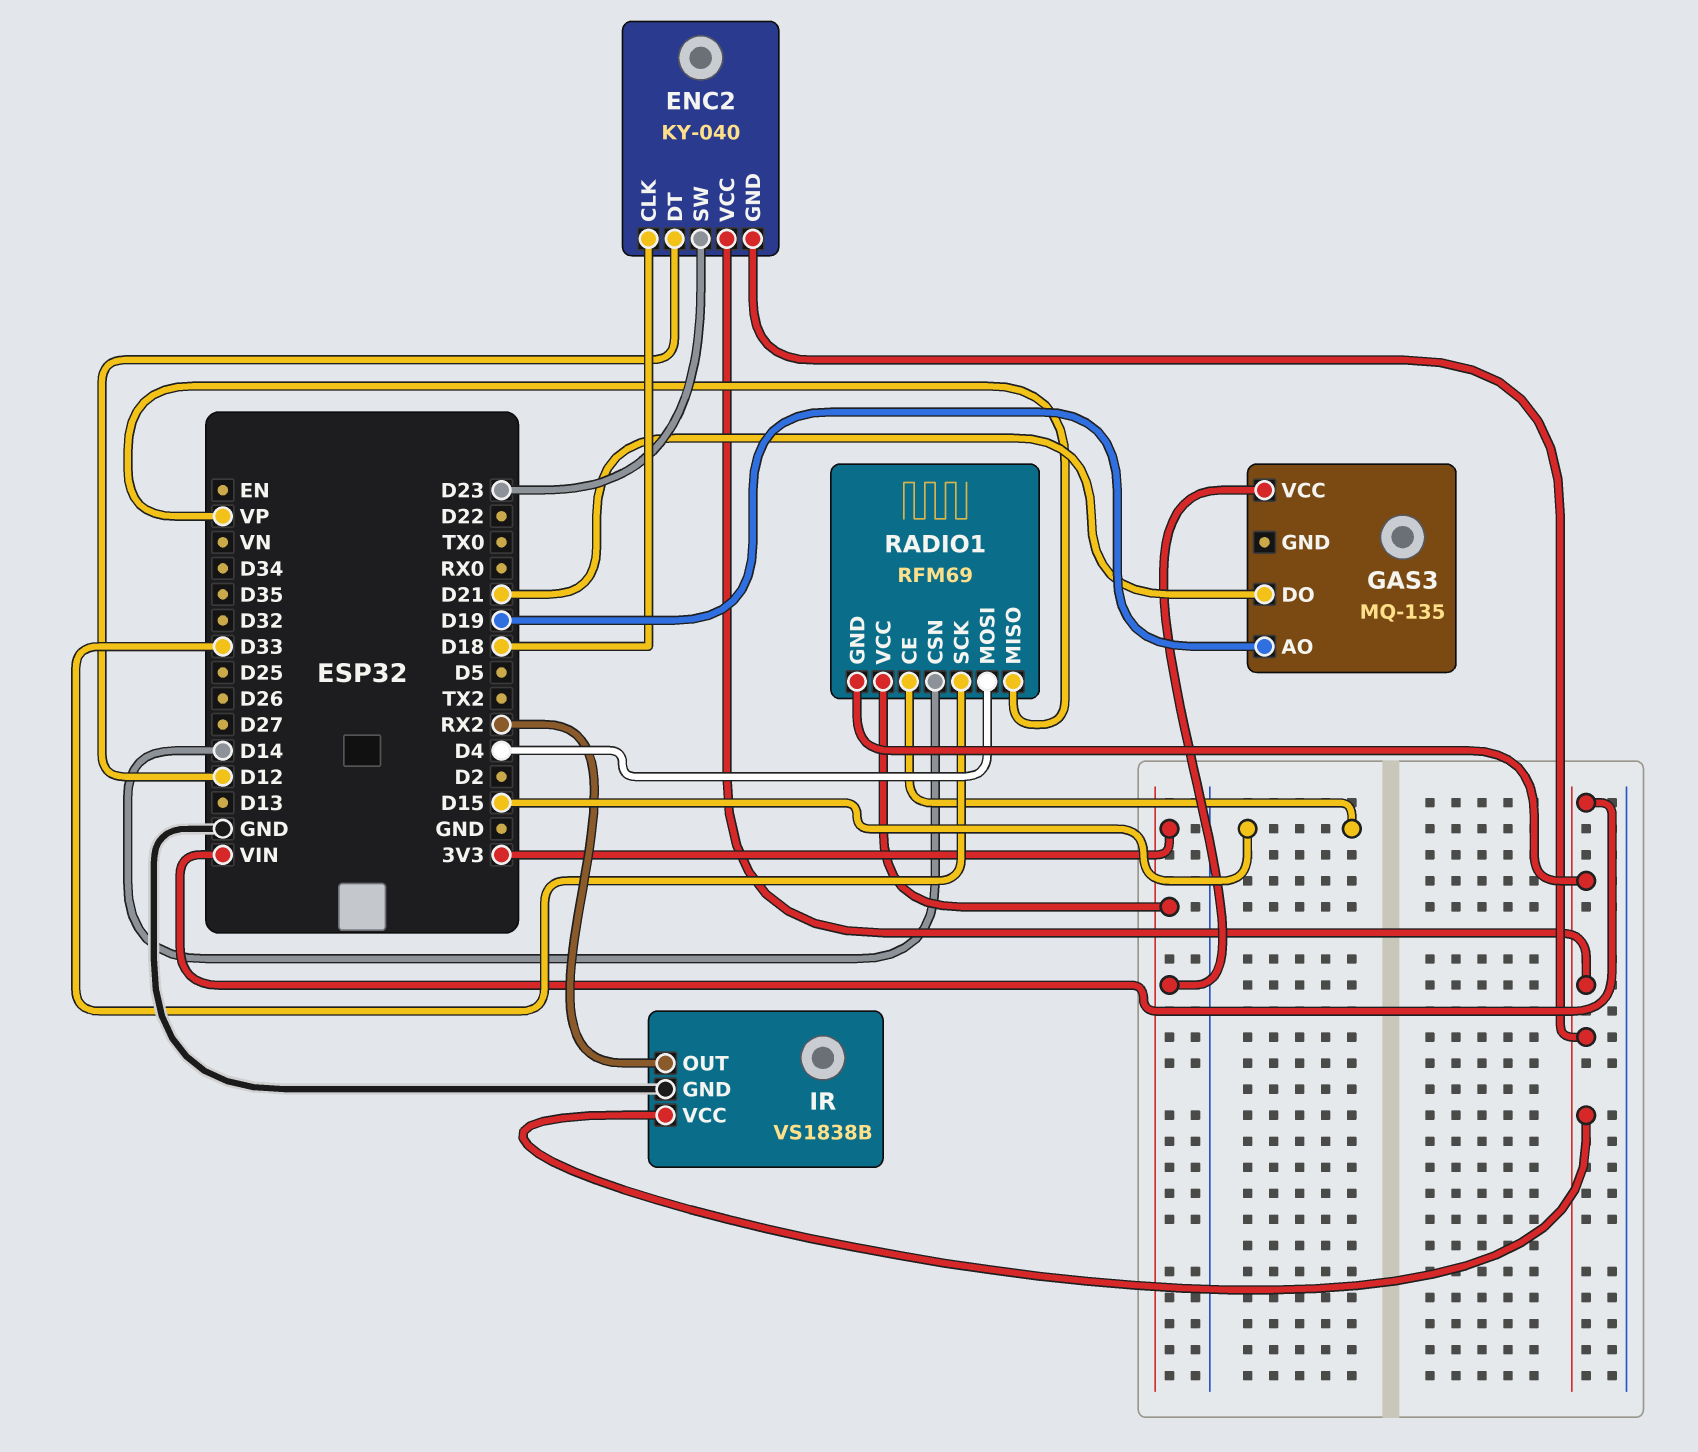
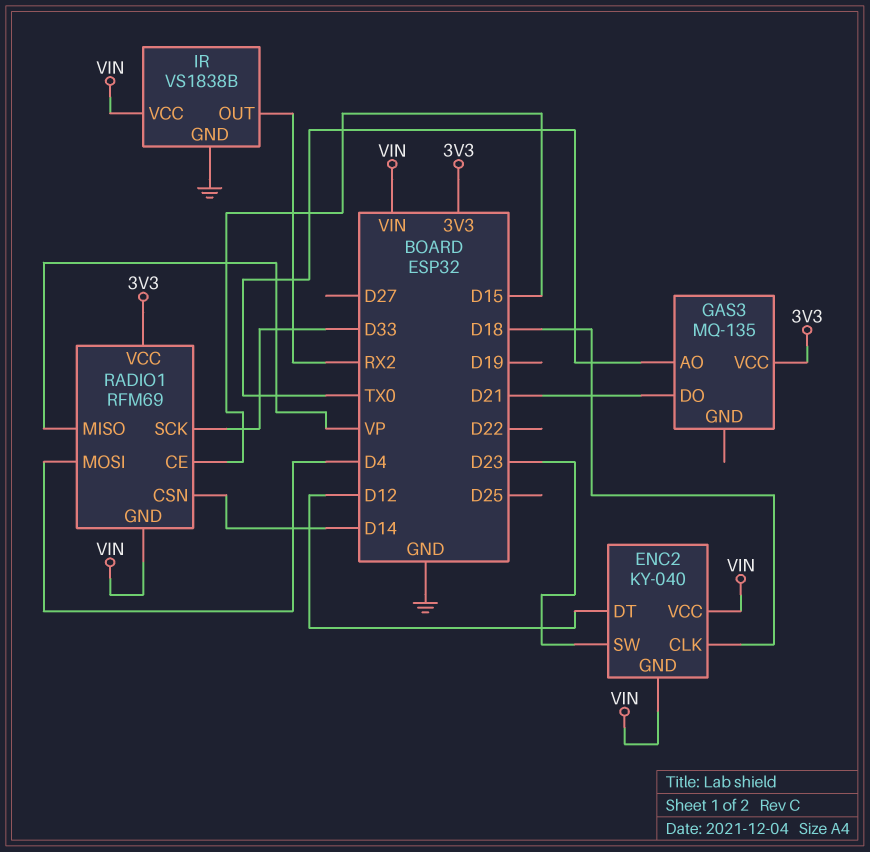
GAS3 pin AO: D19 -> TX0

